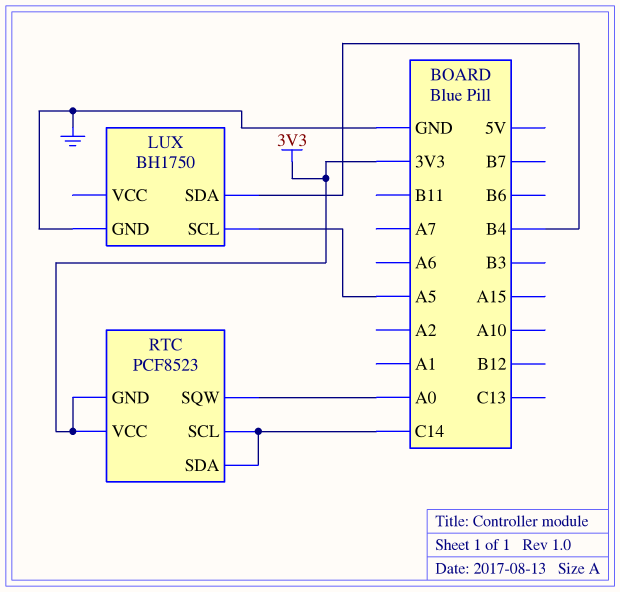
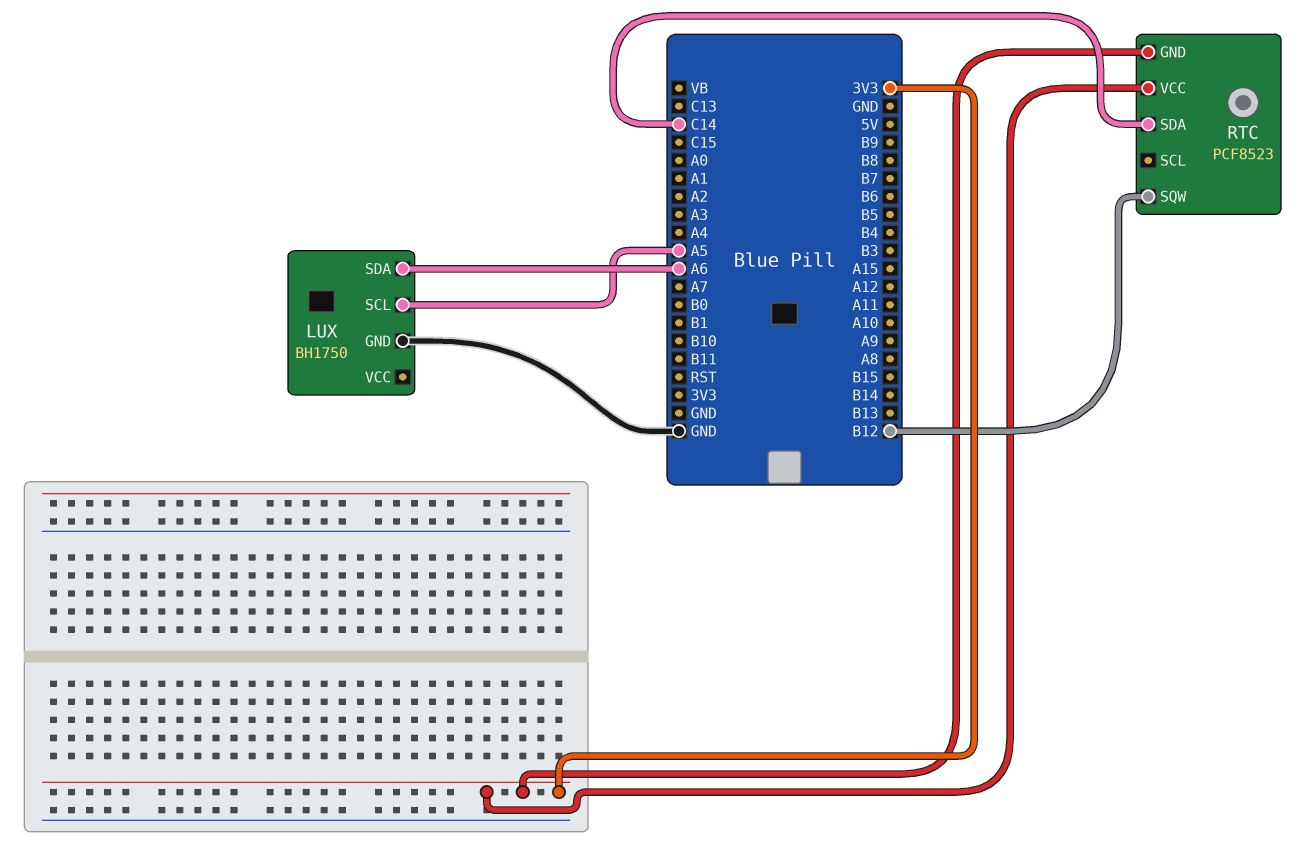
LUX pin SDA: B4 -> A6
RTC pin SCL: C14 -> none
RTC pin SQW: A0 -> B12

